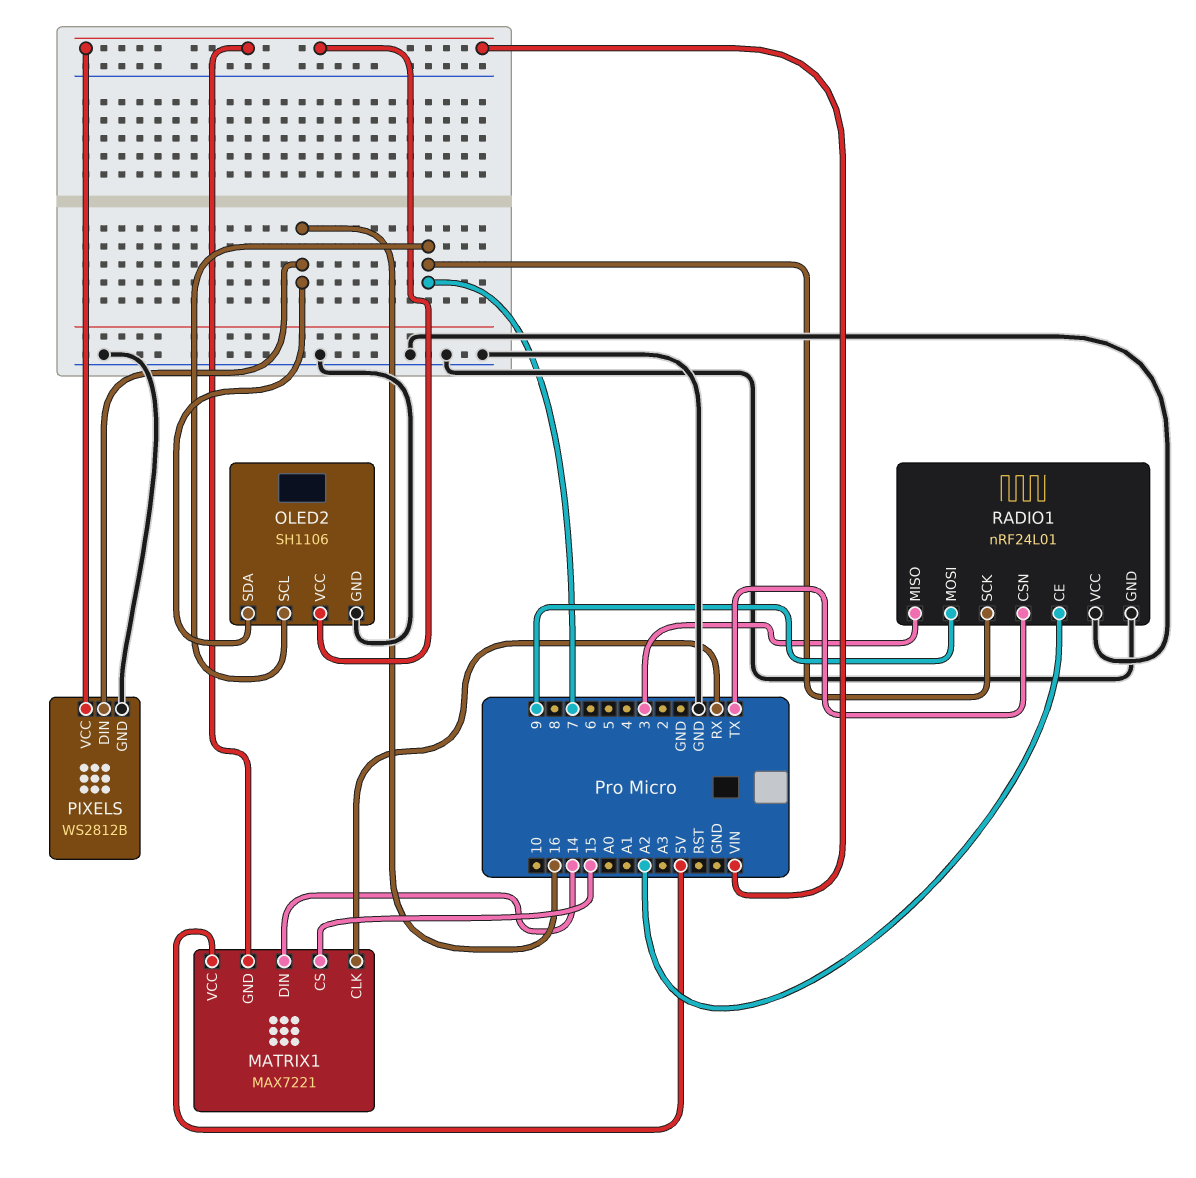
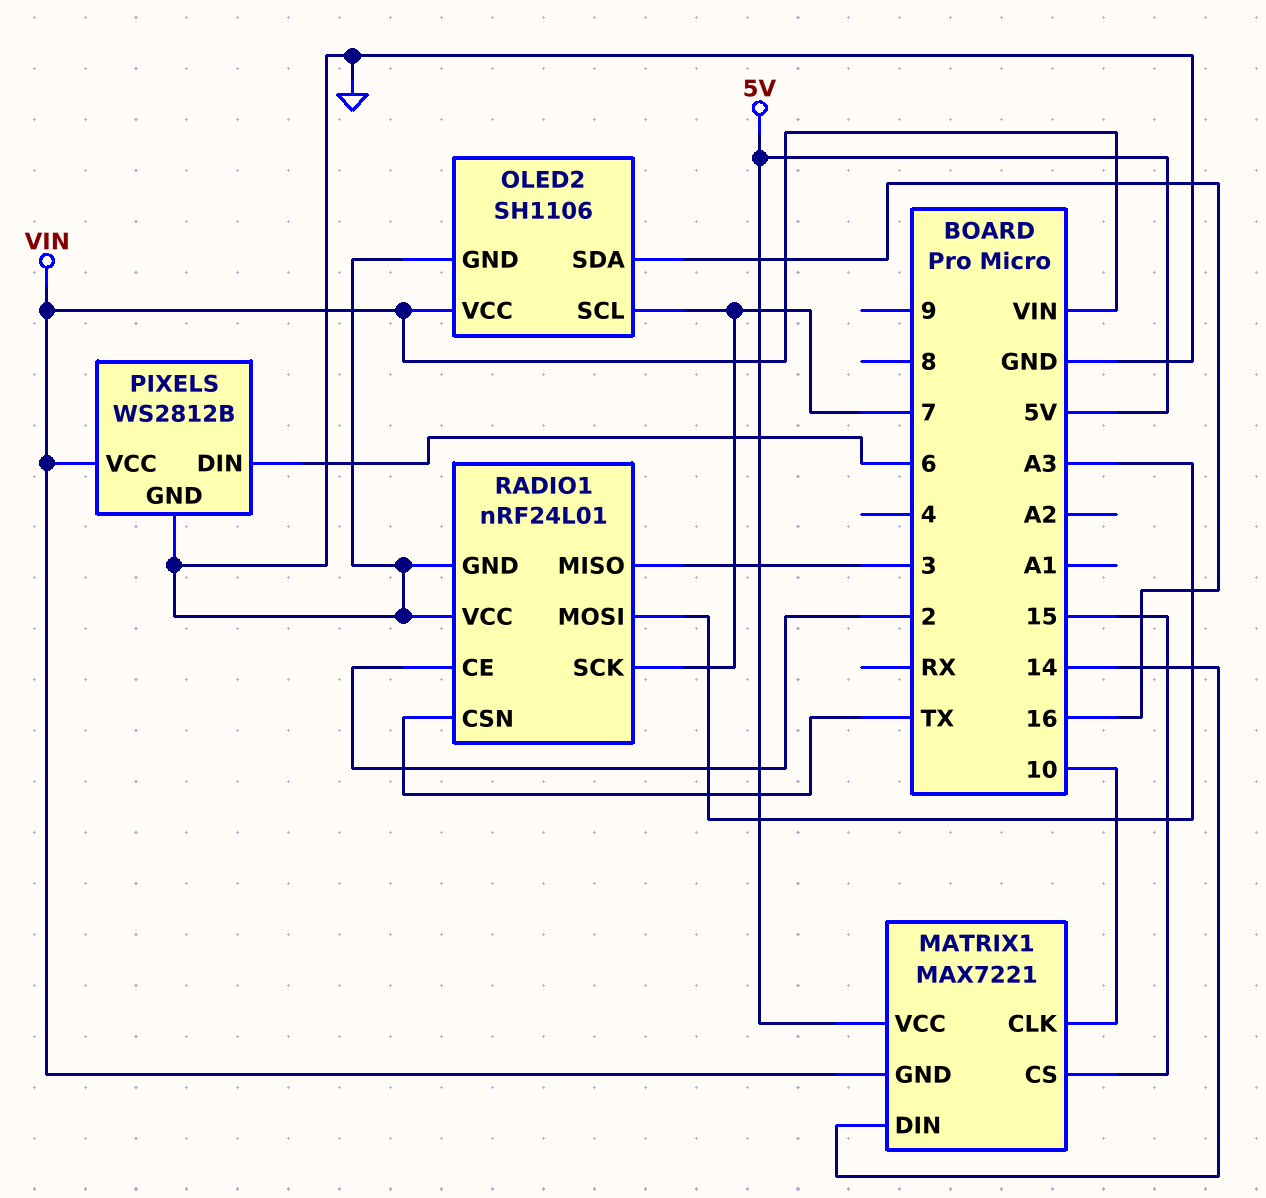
MATRIX1 pin CLK: RX -> 10
PIXELS pin DIN: 16 -> 6
RADIO1 pin CE: A2 -> 2
RADIO1 pin MOSI: 9 -> A3

